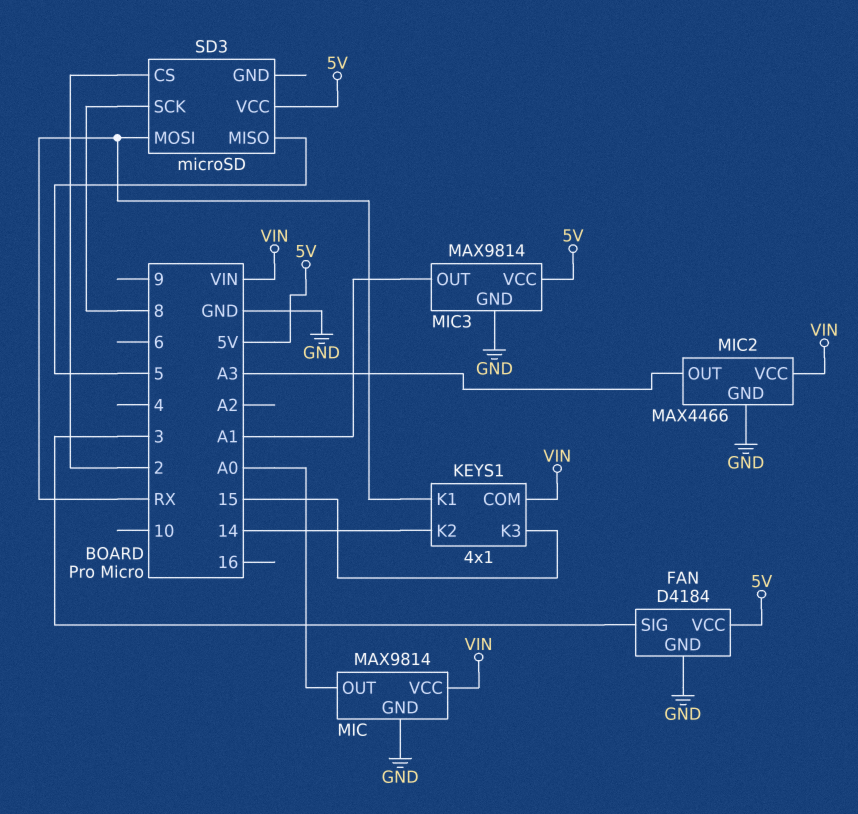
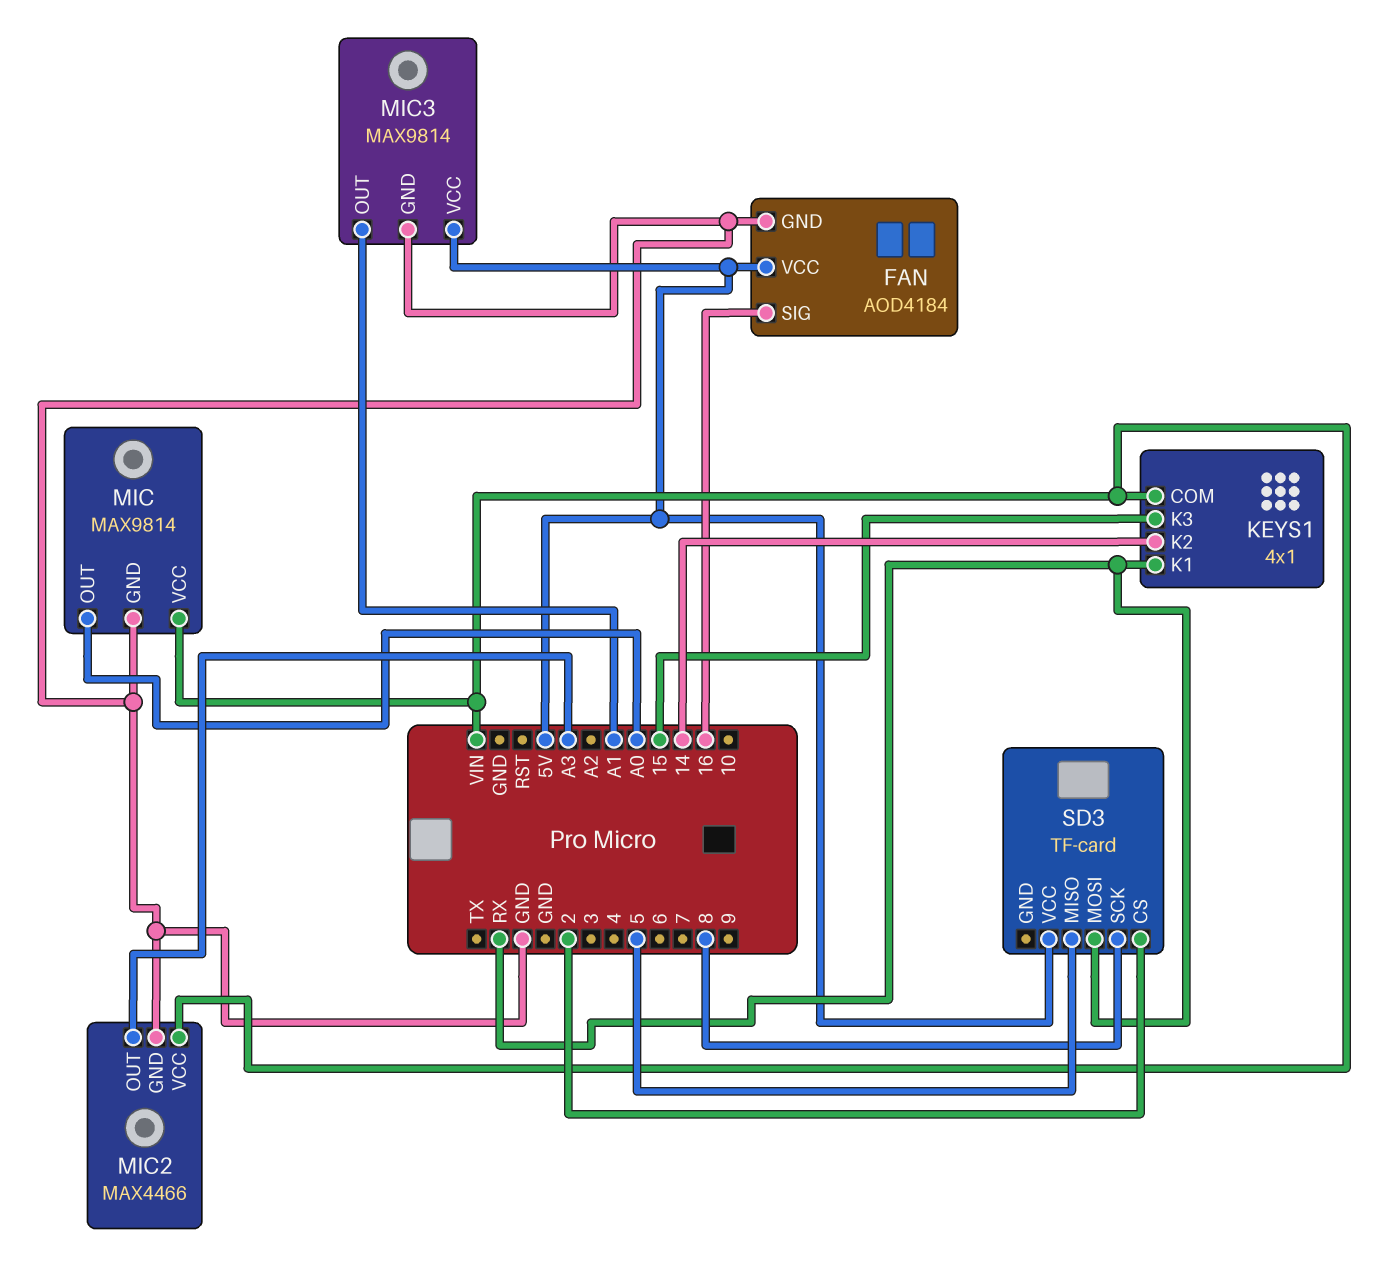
FAN: D4184 -> AOD4184
FAN pin SIG: 3 -> 16
SD3: microSD -> TF-card

